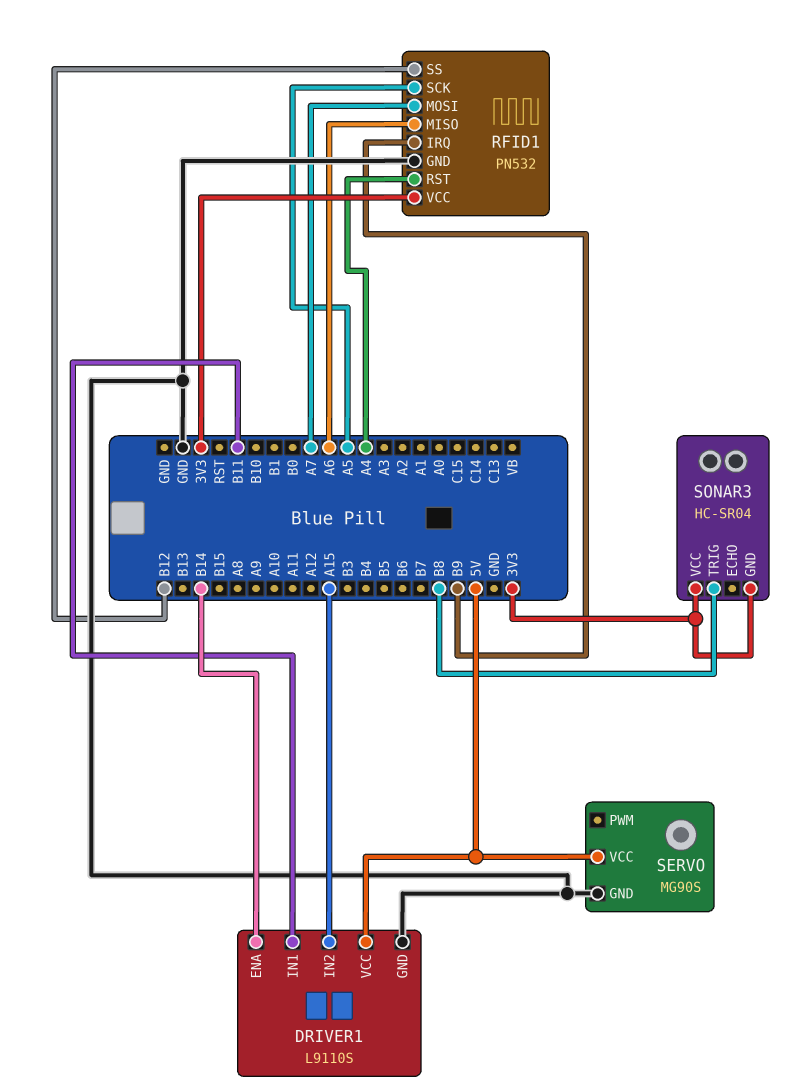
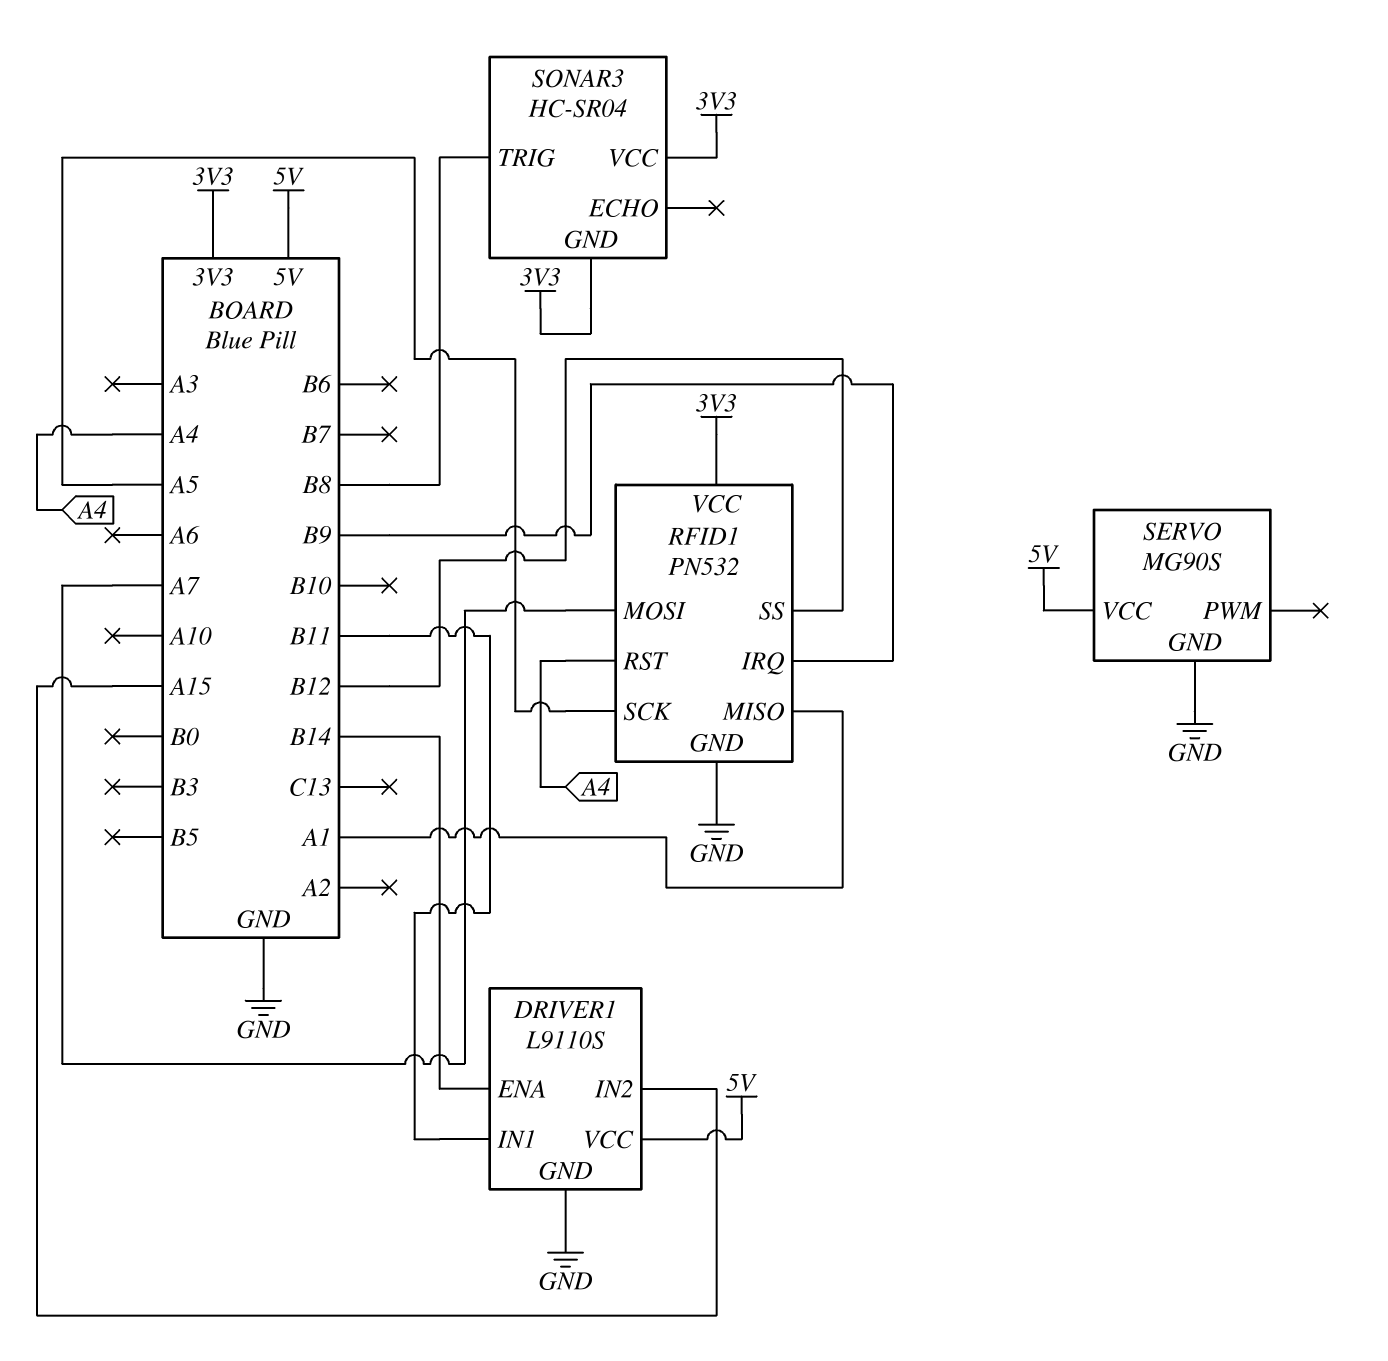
RFID1 pin MISO: A6 -> A1

